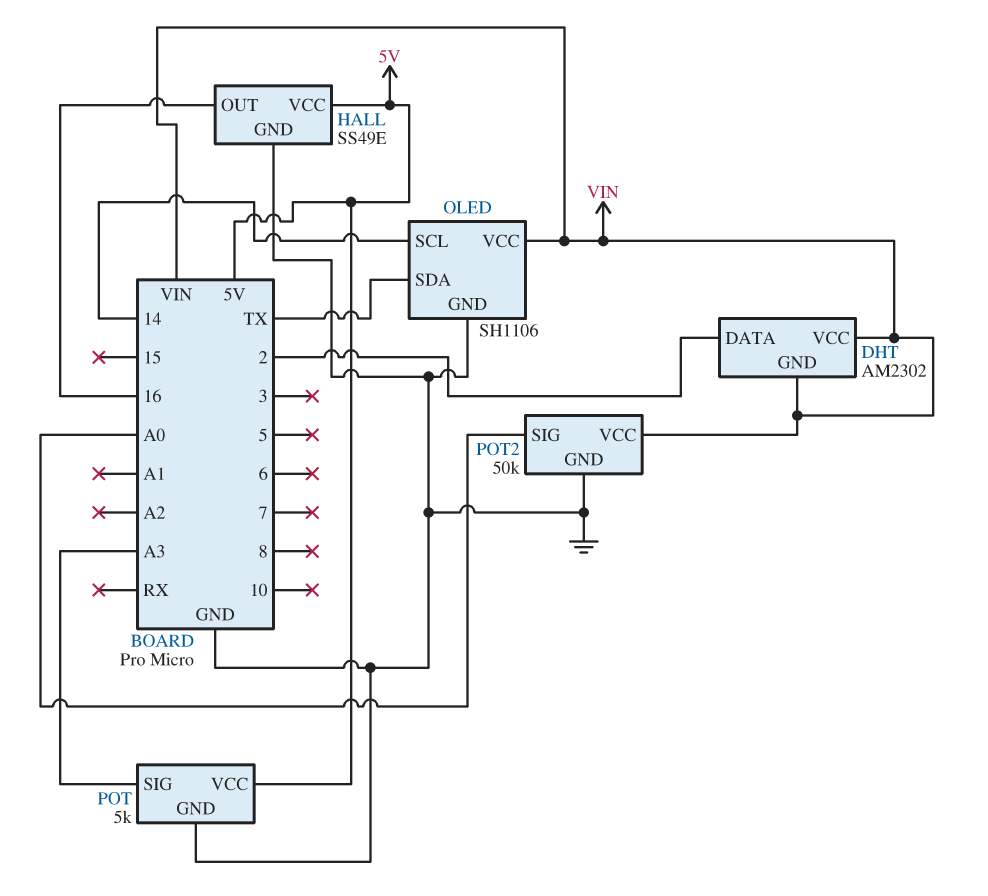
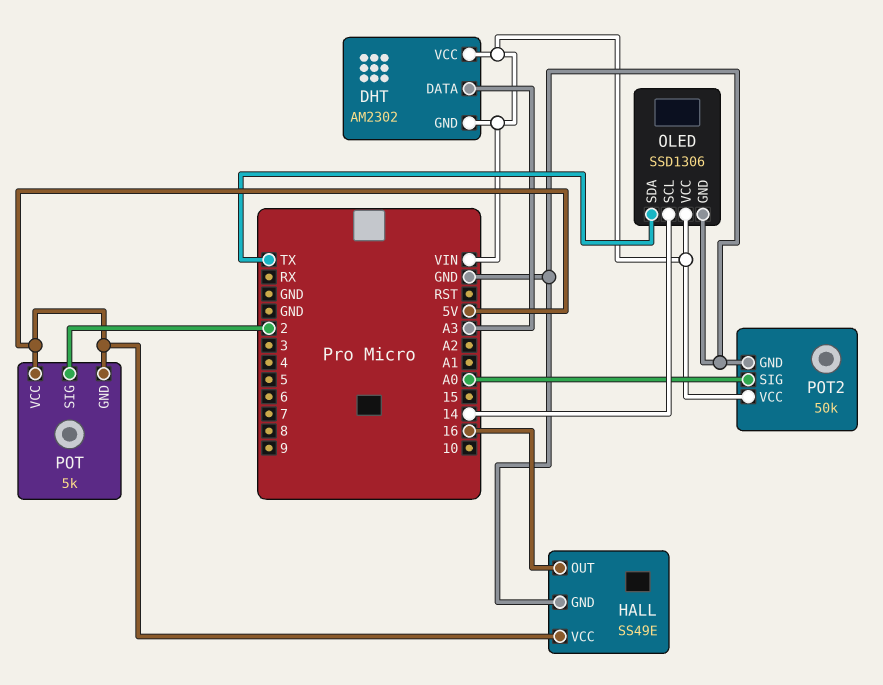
DHT pin DATA: 2 -> A3
OLED: SH1106 -> SSD1306
POT pin GND: GND -> 5V
POT pin SIG: A3 -> 2

